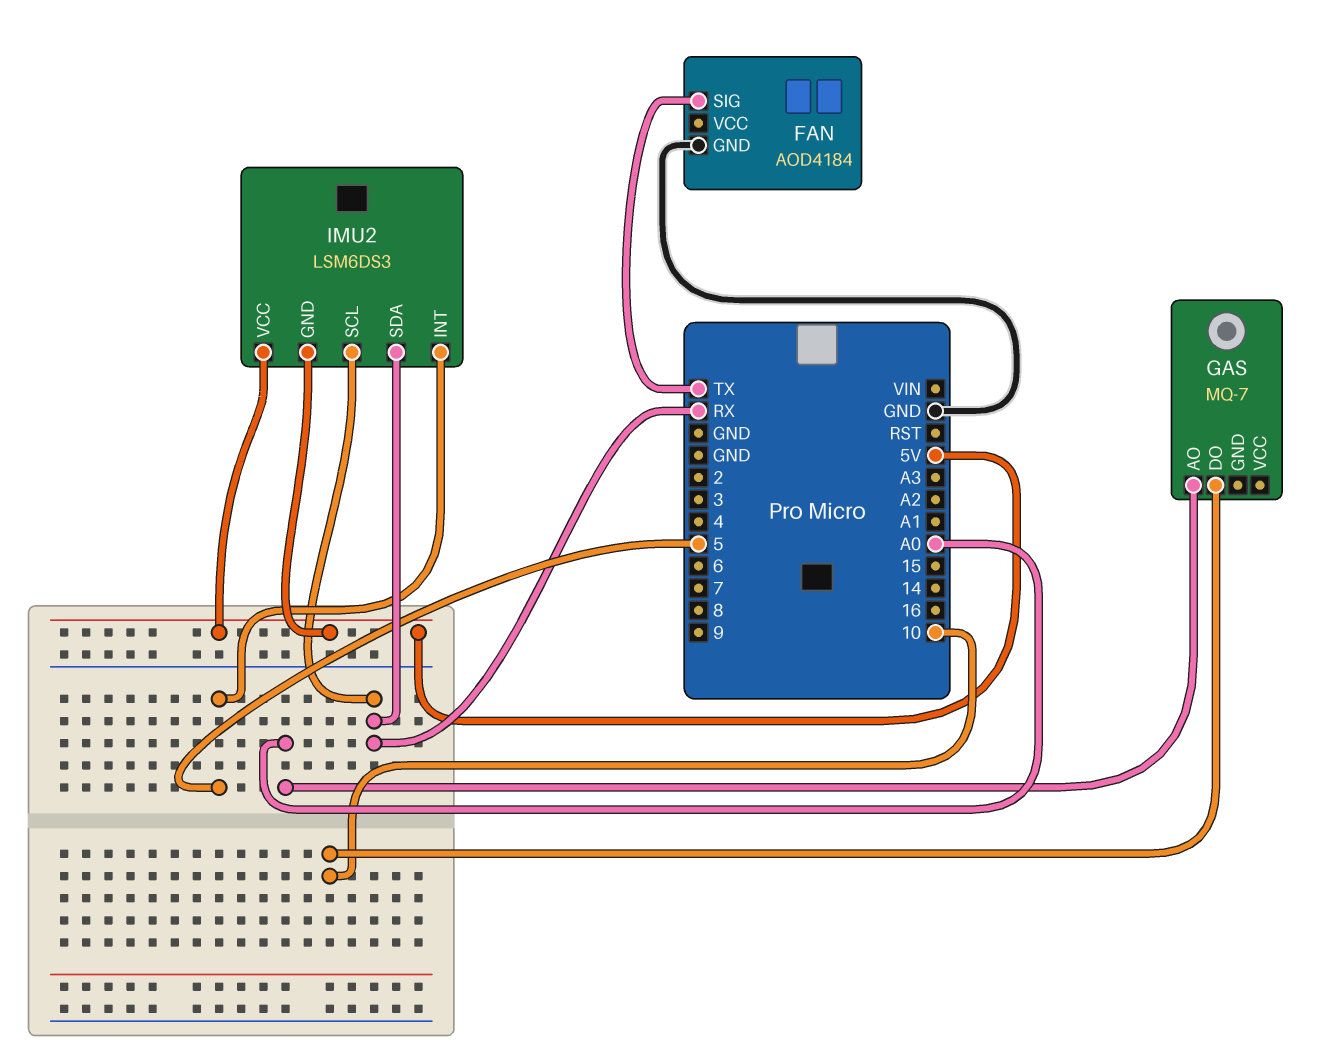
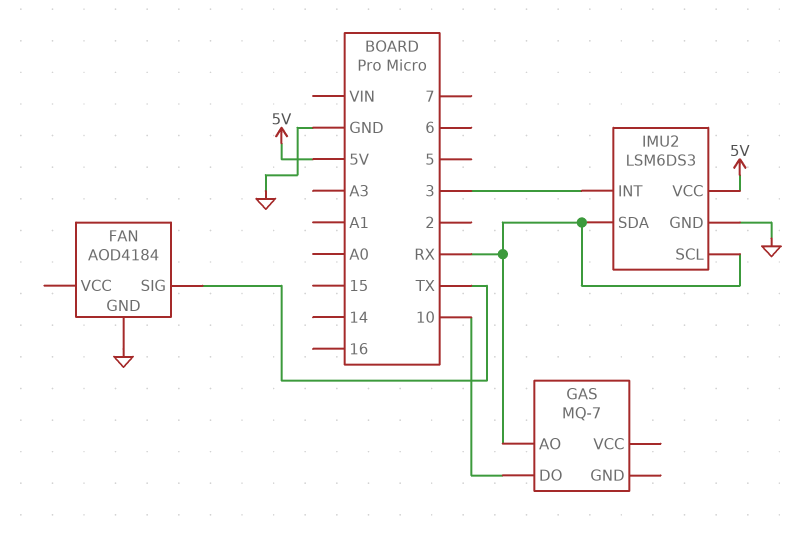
GAS pin AO: A0 -> RX
IMU2 pin GND: 5V -> GND
IMU2 pin INT: 5 -> 3

